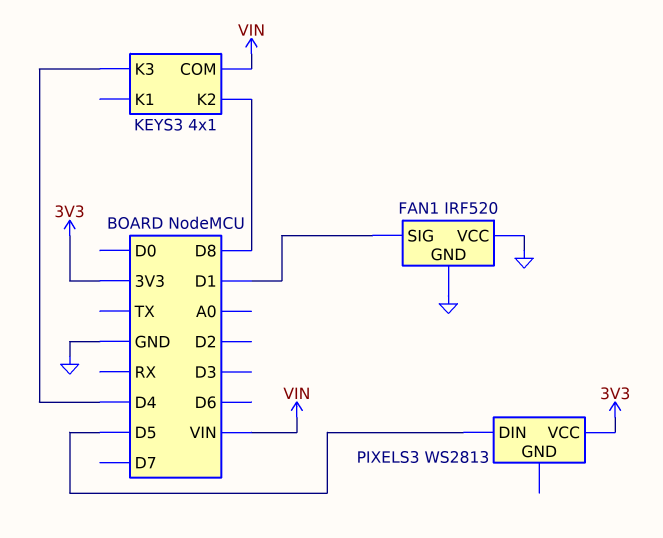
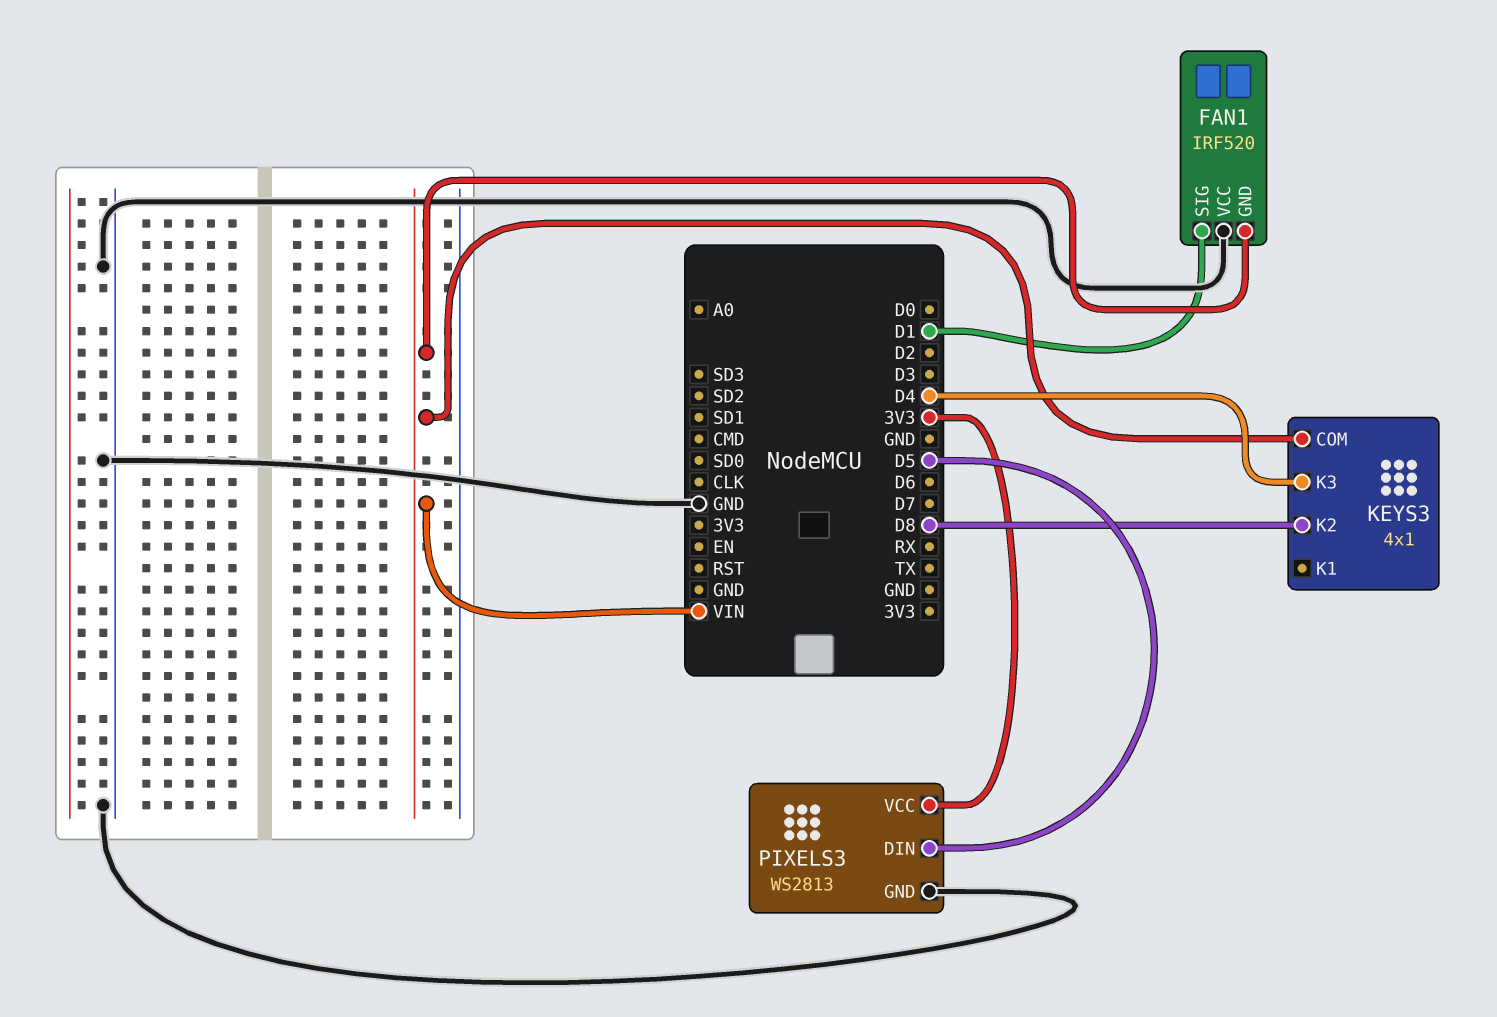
FAN1 pin GND: GND -> VIN
PIXELS3 pin GND: none -> GND

